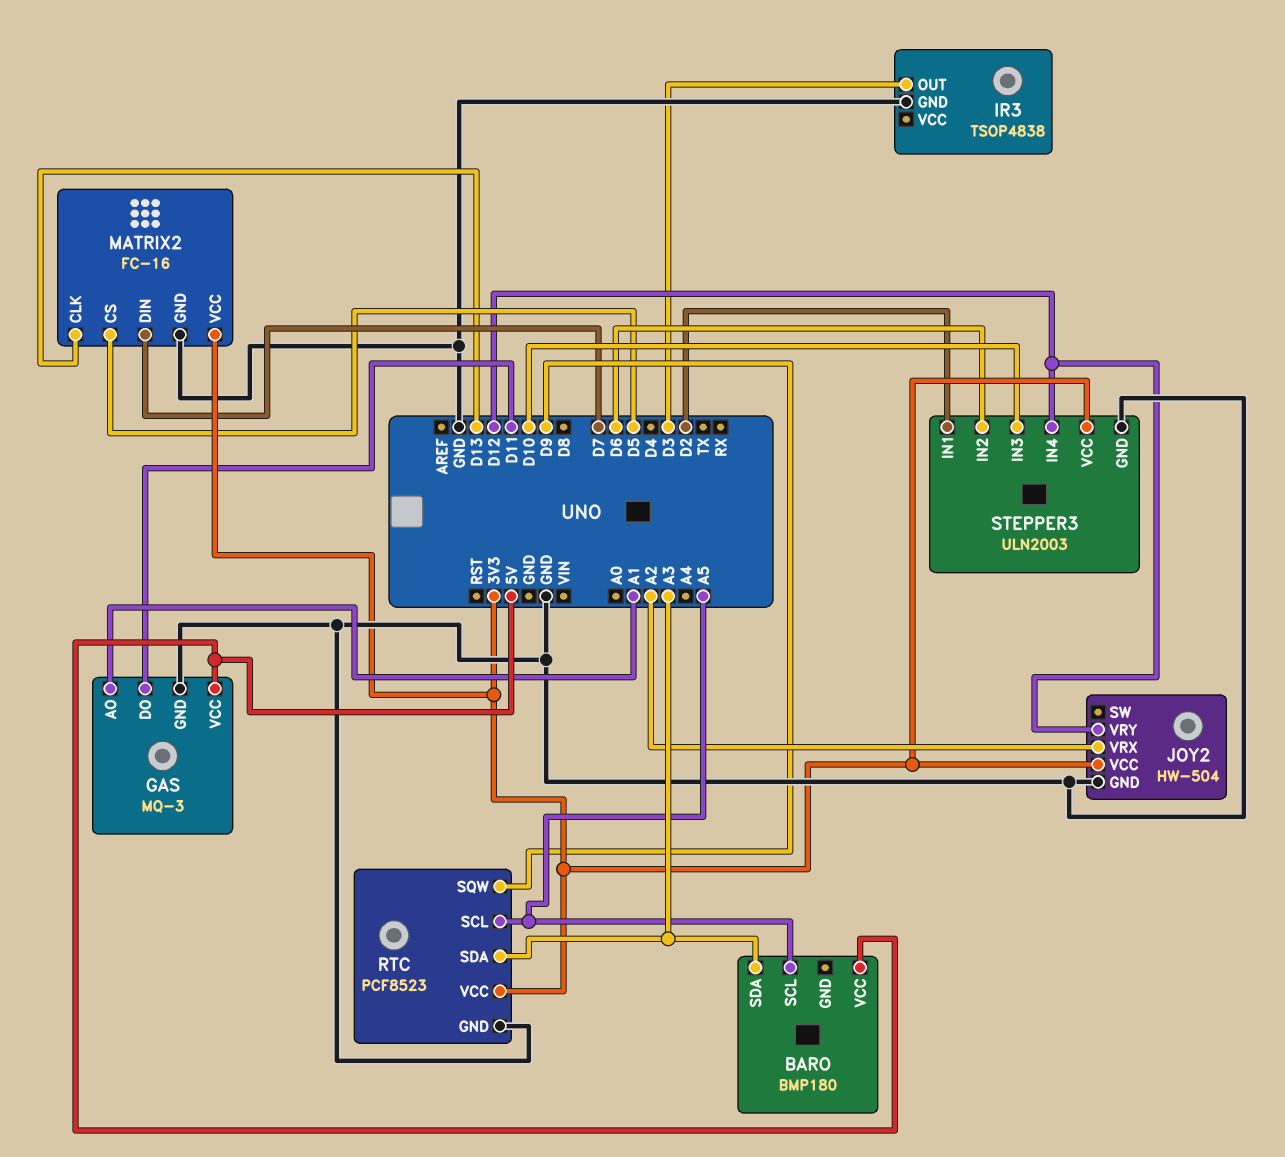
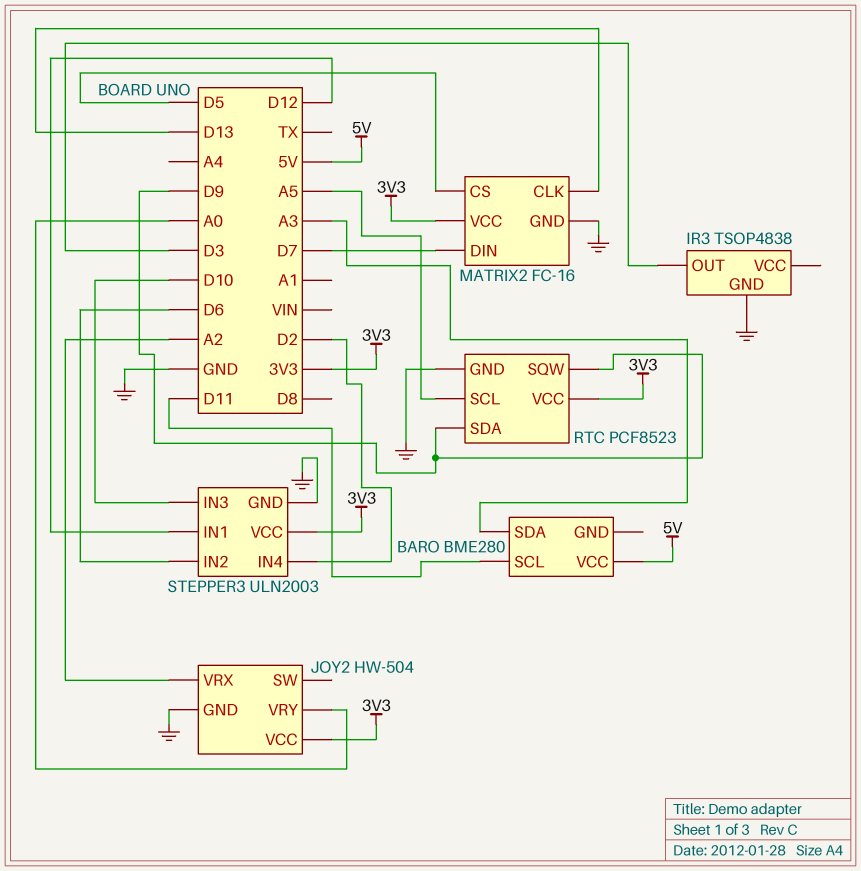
BARO: BMP180 -> BME280
BARO pin SCL: A5 -> D11
GAS: MQ-3 -> none
GAS pin AO: A1 -> none
GAS pin DO: D11 -> none
GAS pin GND: GND -> none
GAS pin VCC: 5V -> none
JOY2 pin VRY: D12 -> A0
RTC pin SDA: A3 -> D9
STEPPER3 pin IN1: D2 -> D12
STEPPER3 pin IN4: D12 -> D2

